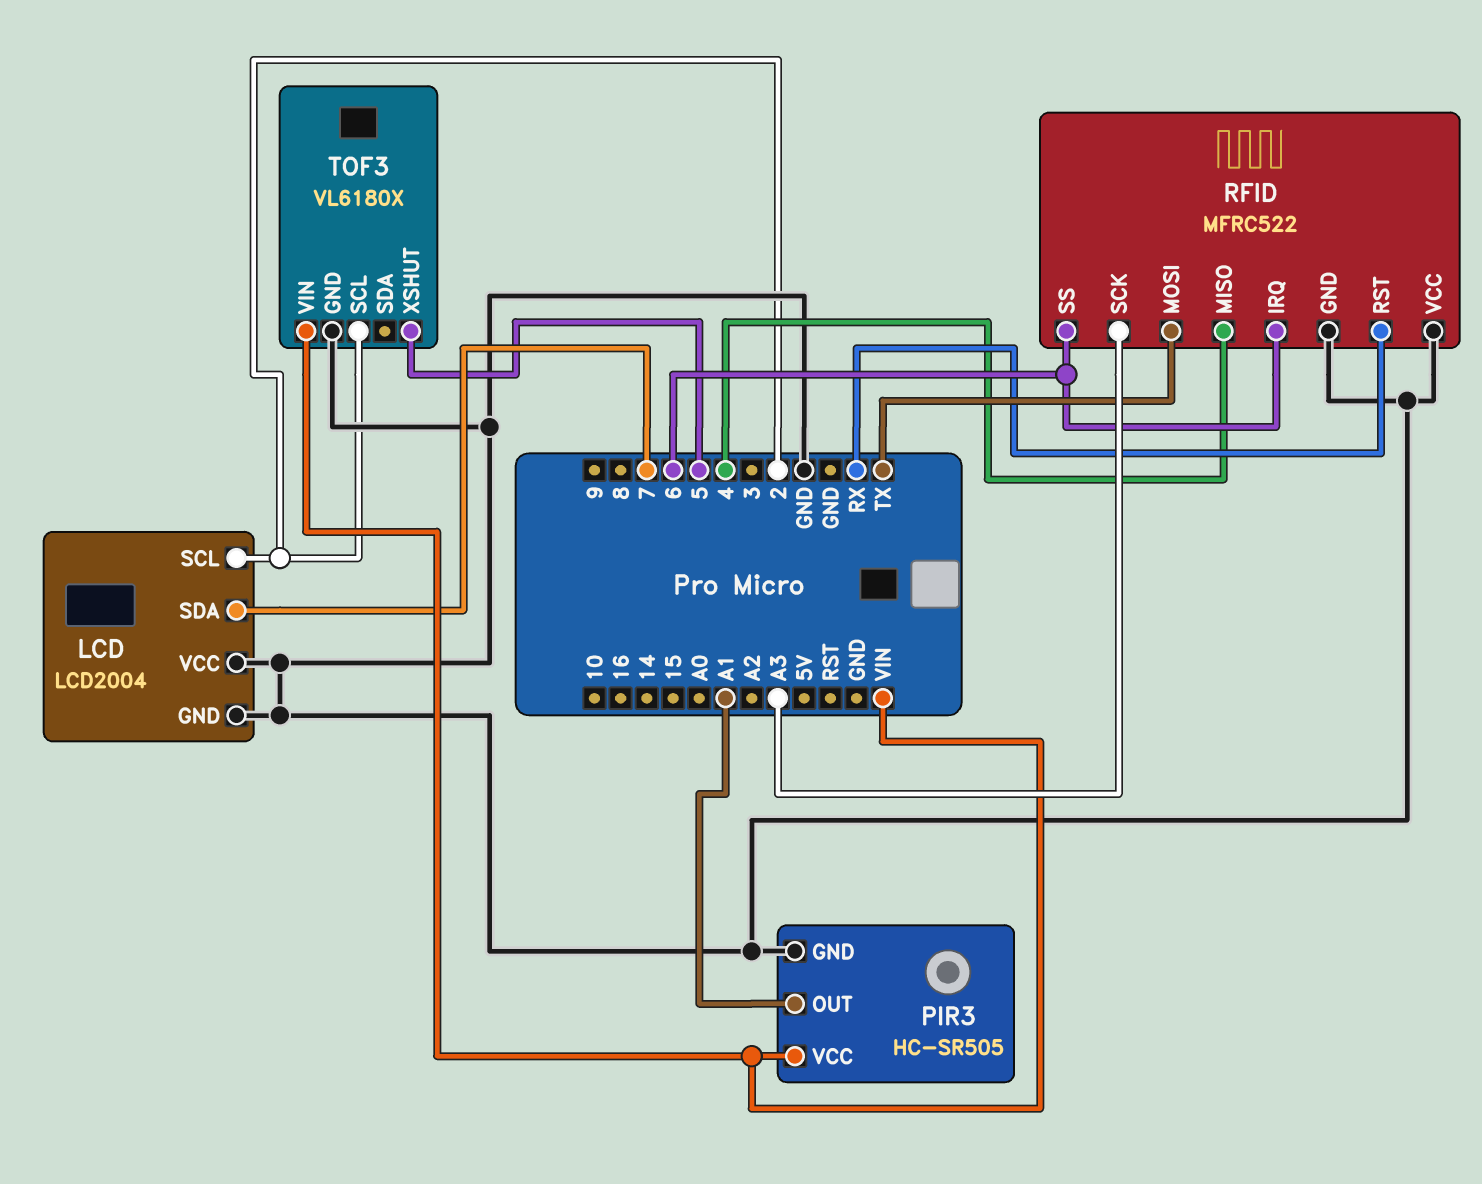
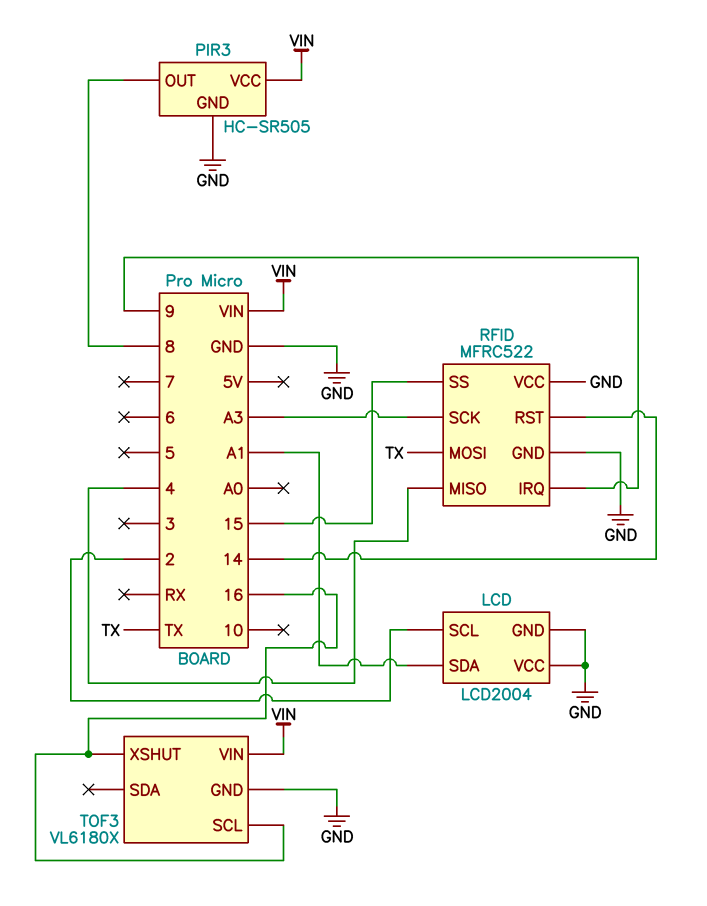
LCD pin SDA: 7 -> A1
PIR3 pin OUT: A1 -> 8
RFID pin IRQ: 6 -> 9
RFID pin RST: RX -> 14
RFID pin SS: 6 -> 15
TOF3 pin SCL: 2 -> 16
TOF3 pin XSHUT: 5 -> 16

